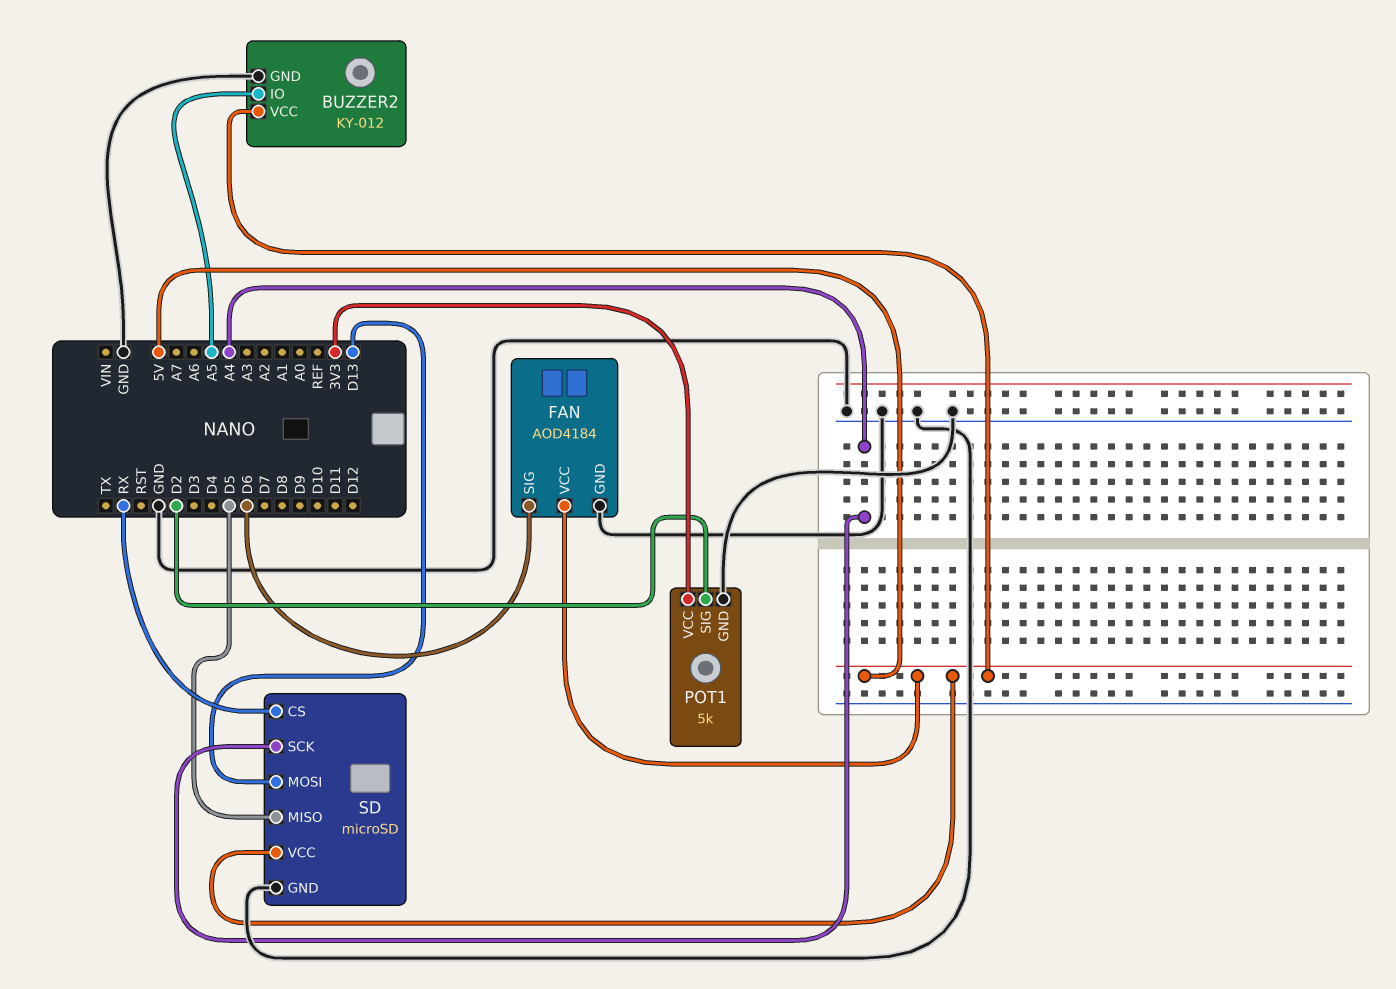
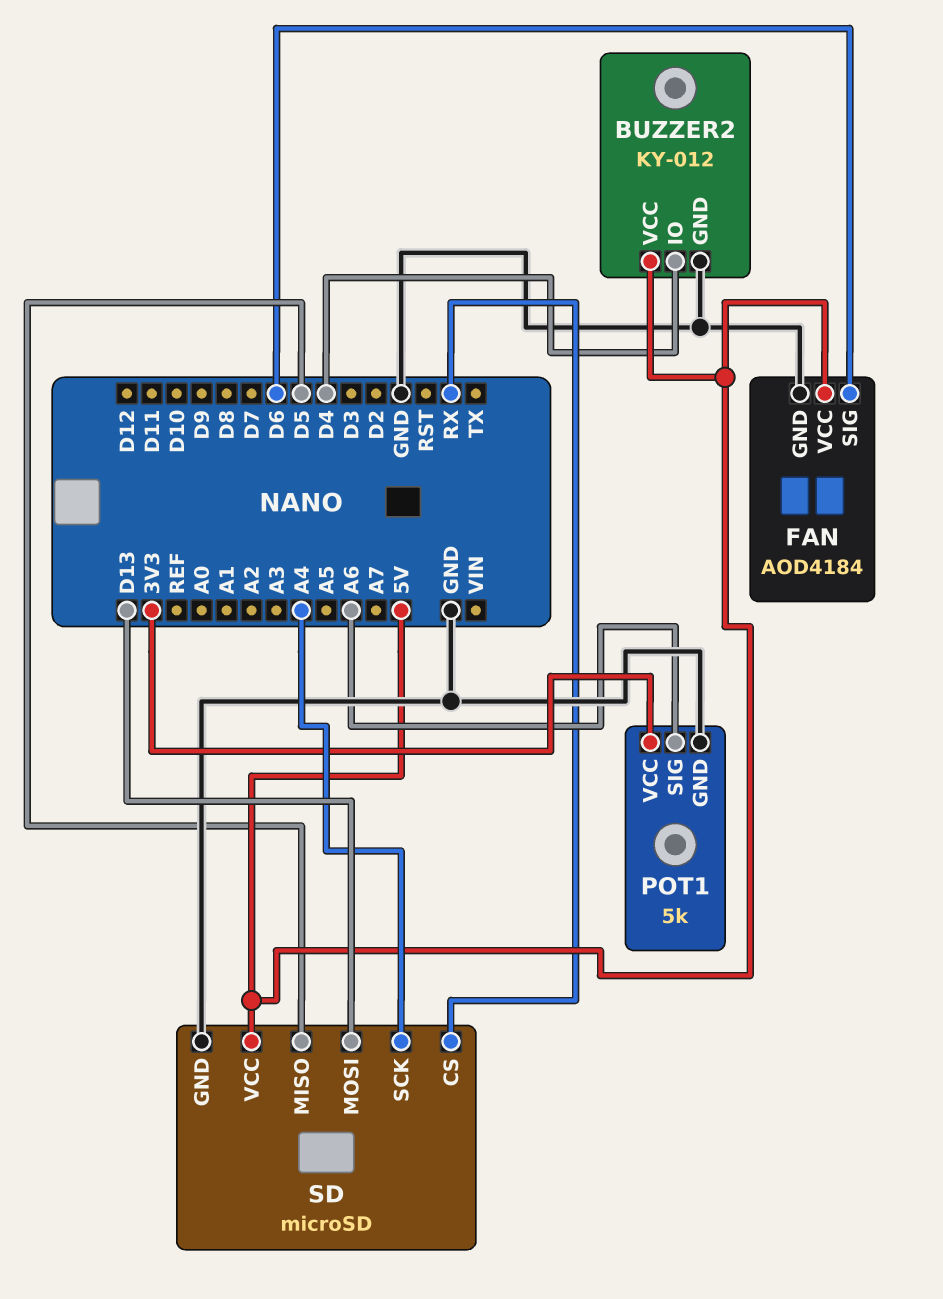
BUZZER2 pin IO: A5 -> D4
POT1 pin SIG: D2 -> A6

